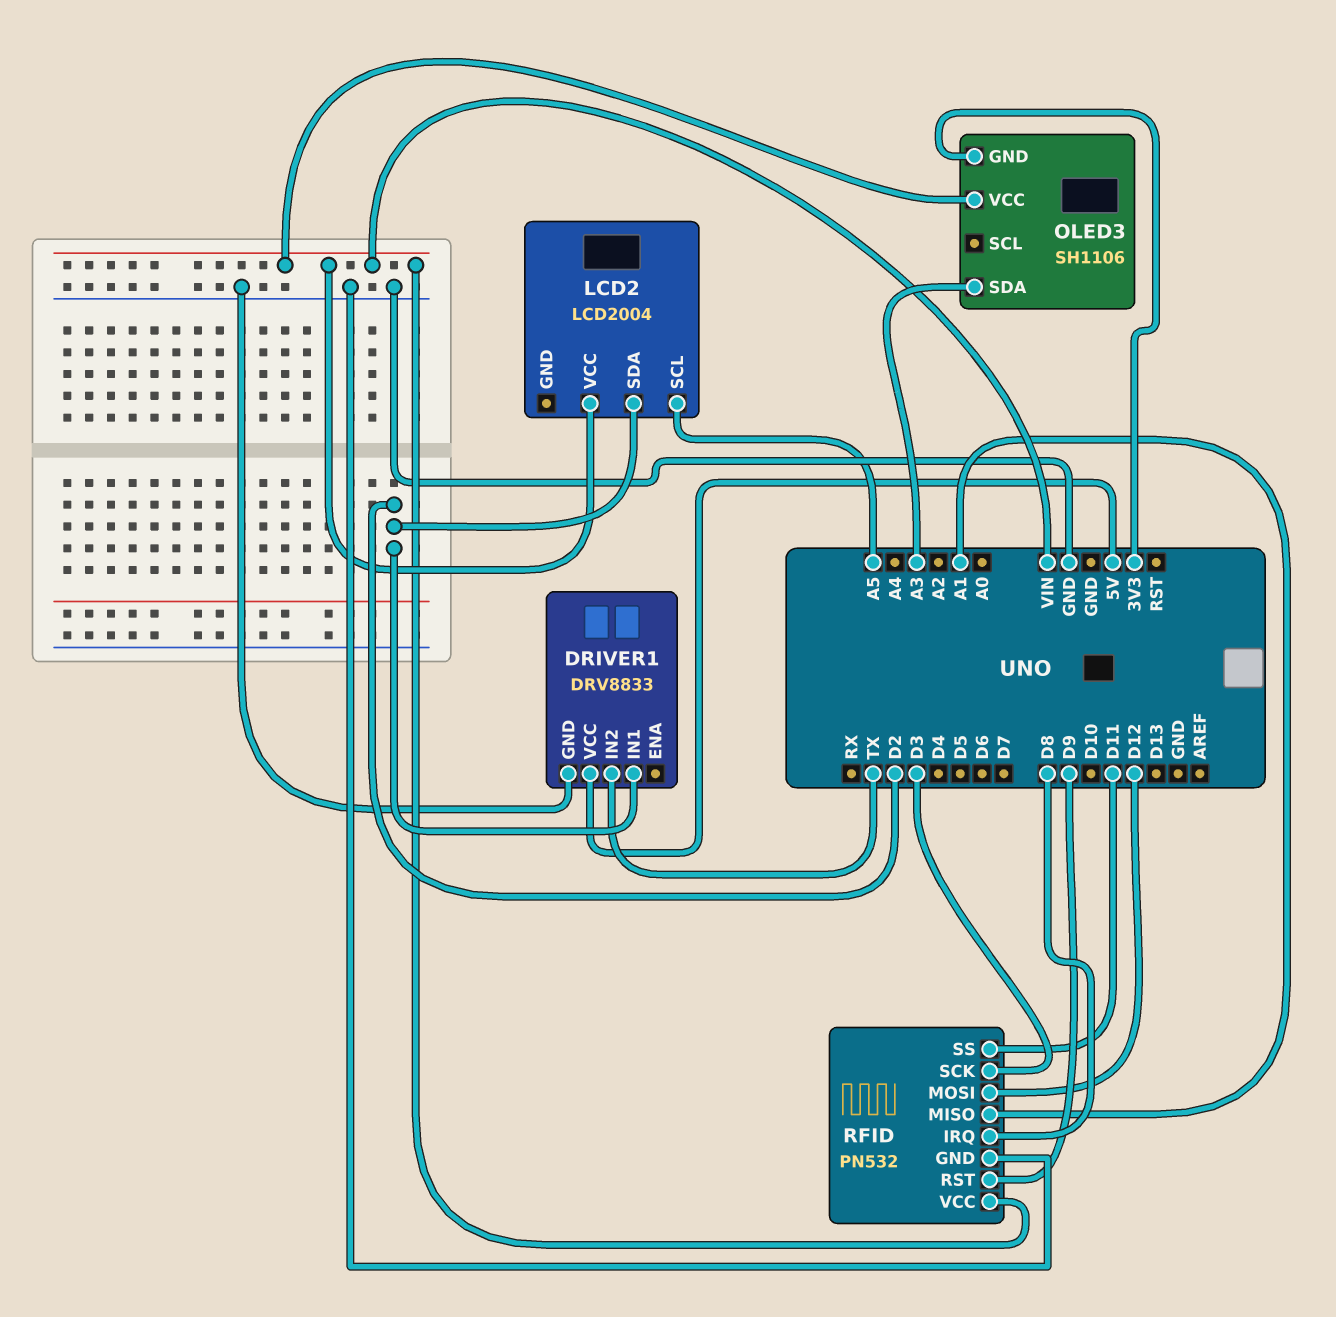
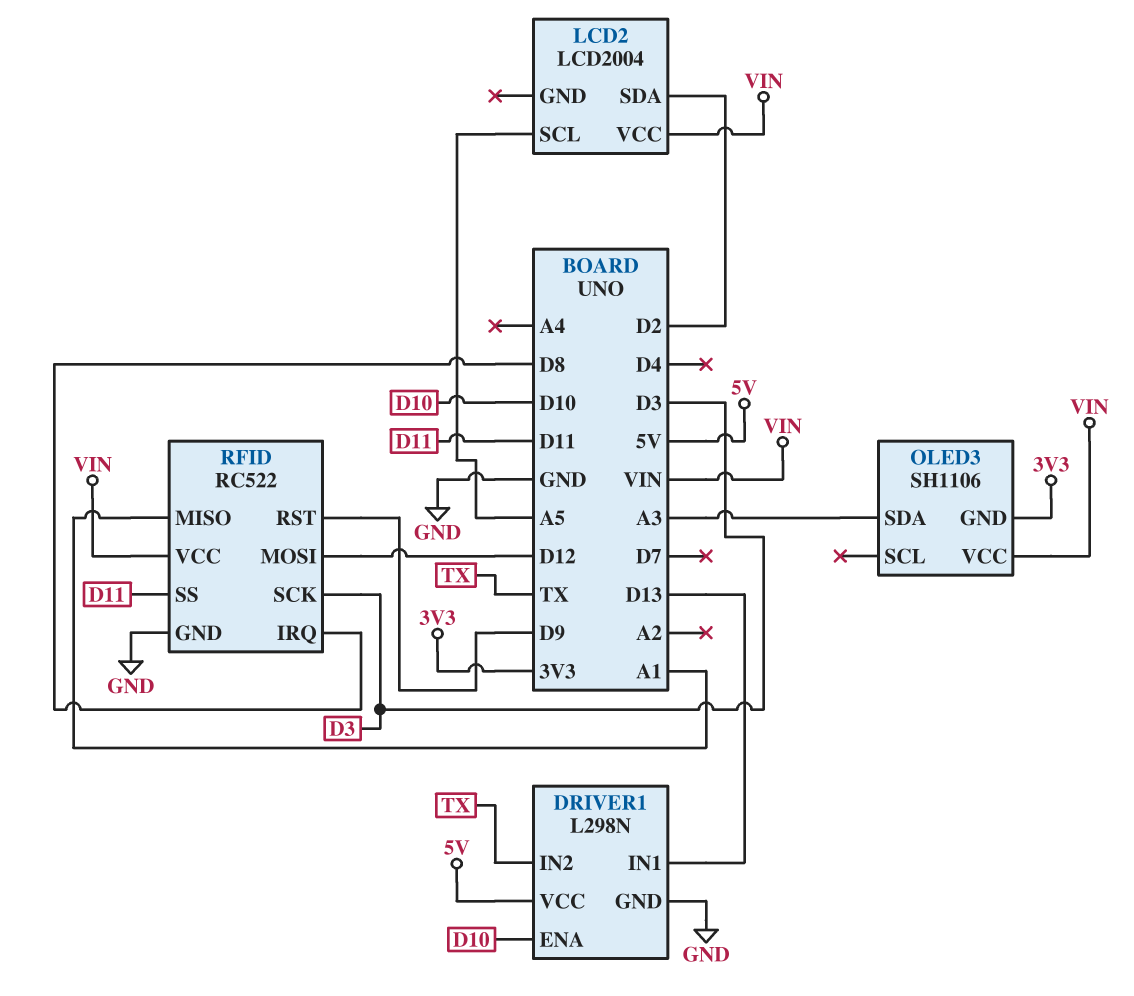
DRIVER1: DRV8833 -> L298N
DRIVER1 pin ENA: none -> D10
DRIVER1 pin IN1: D2 -> D13
RFID: PN532 -> RC522

